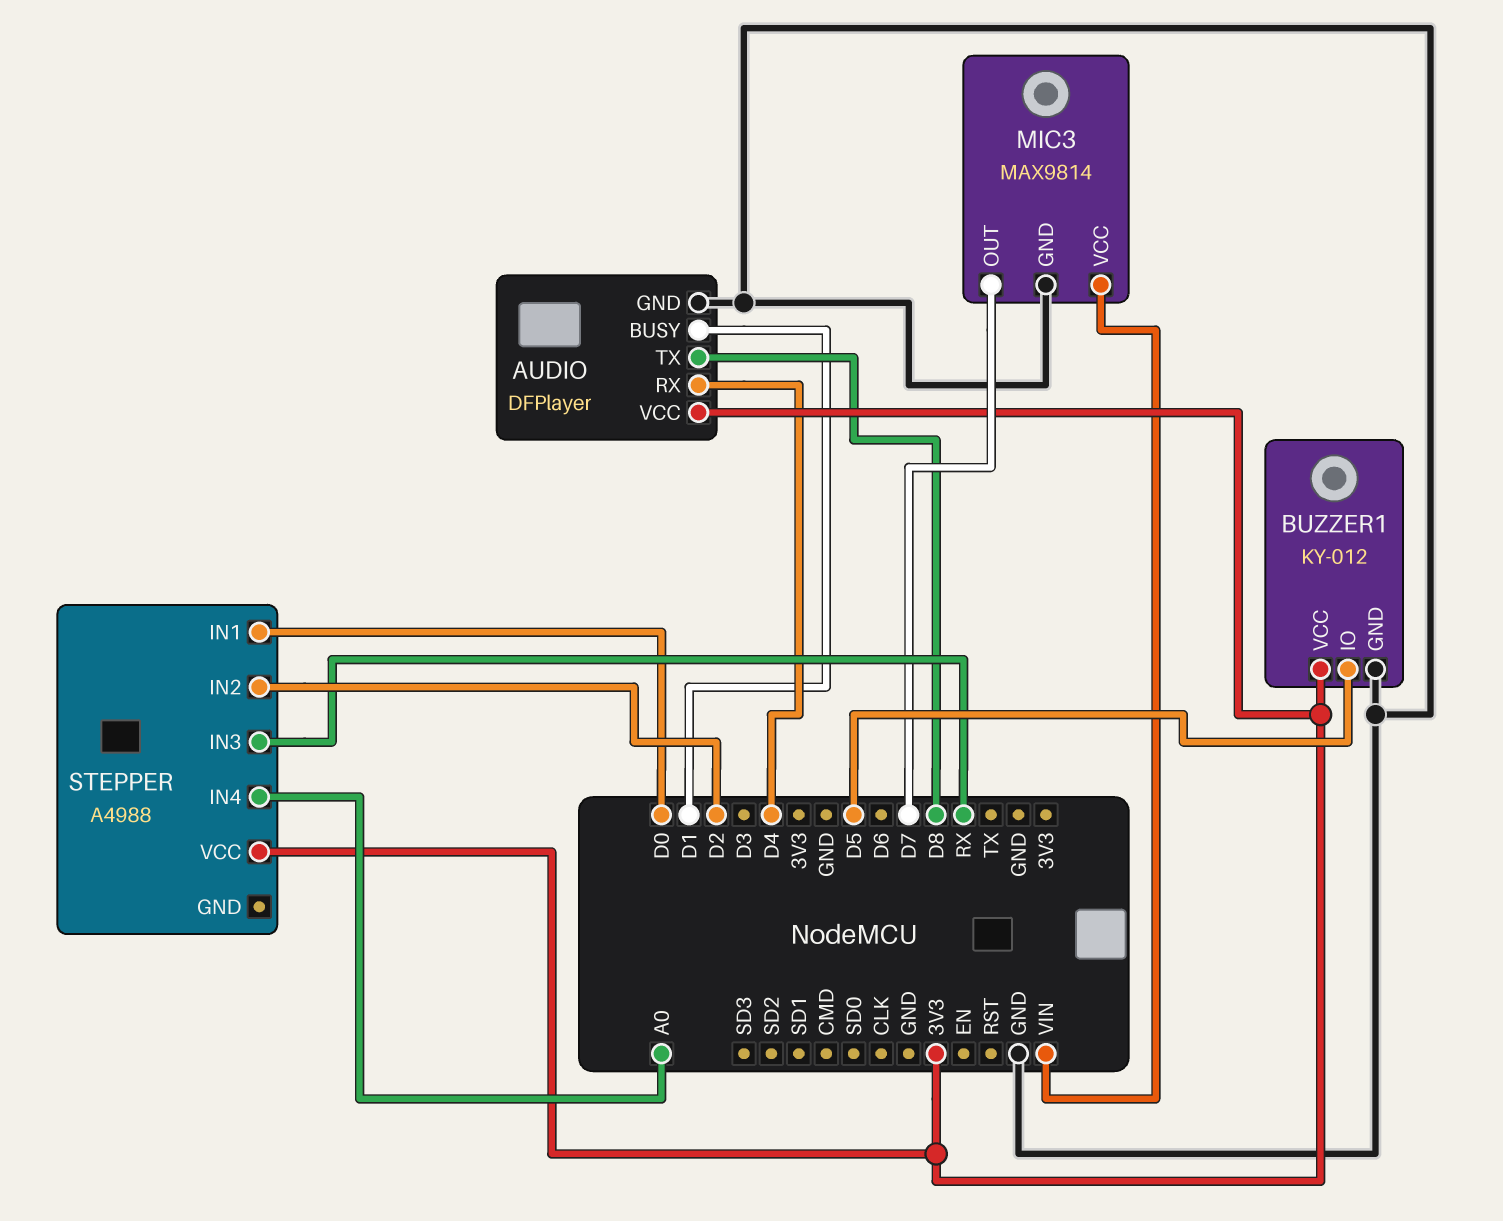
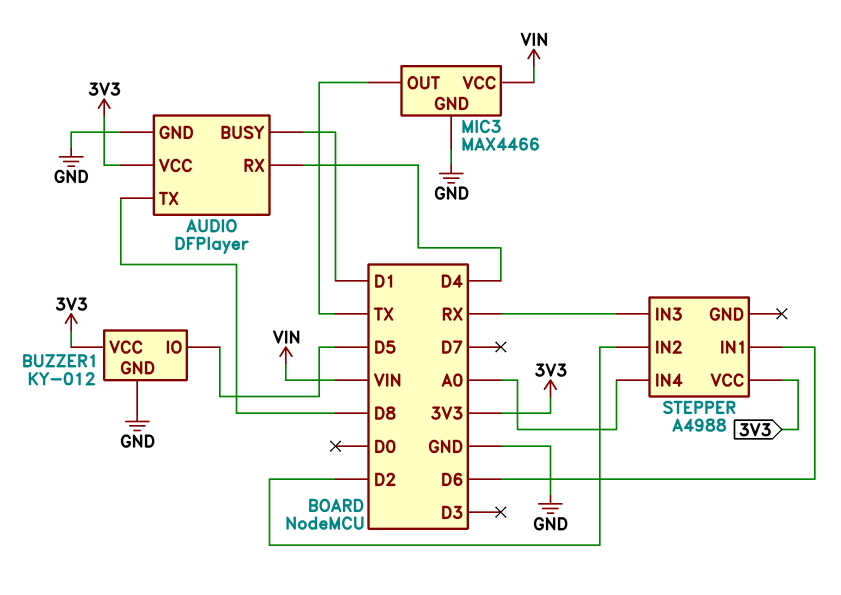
MIC3: MAX9814 -> MAX4466
MIC3 pin OUT: D7 -> TX
STEPPER pin IN1: D0 -> D6

